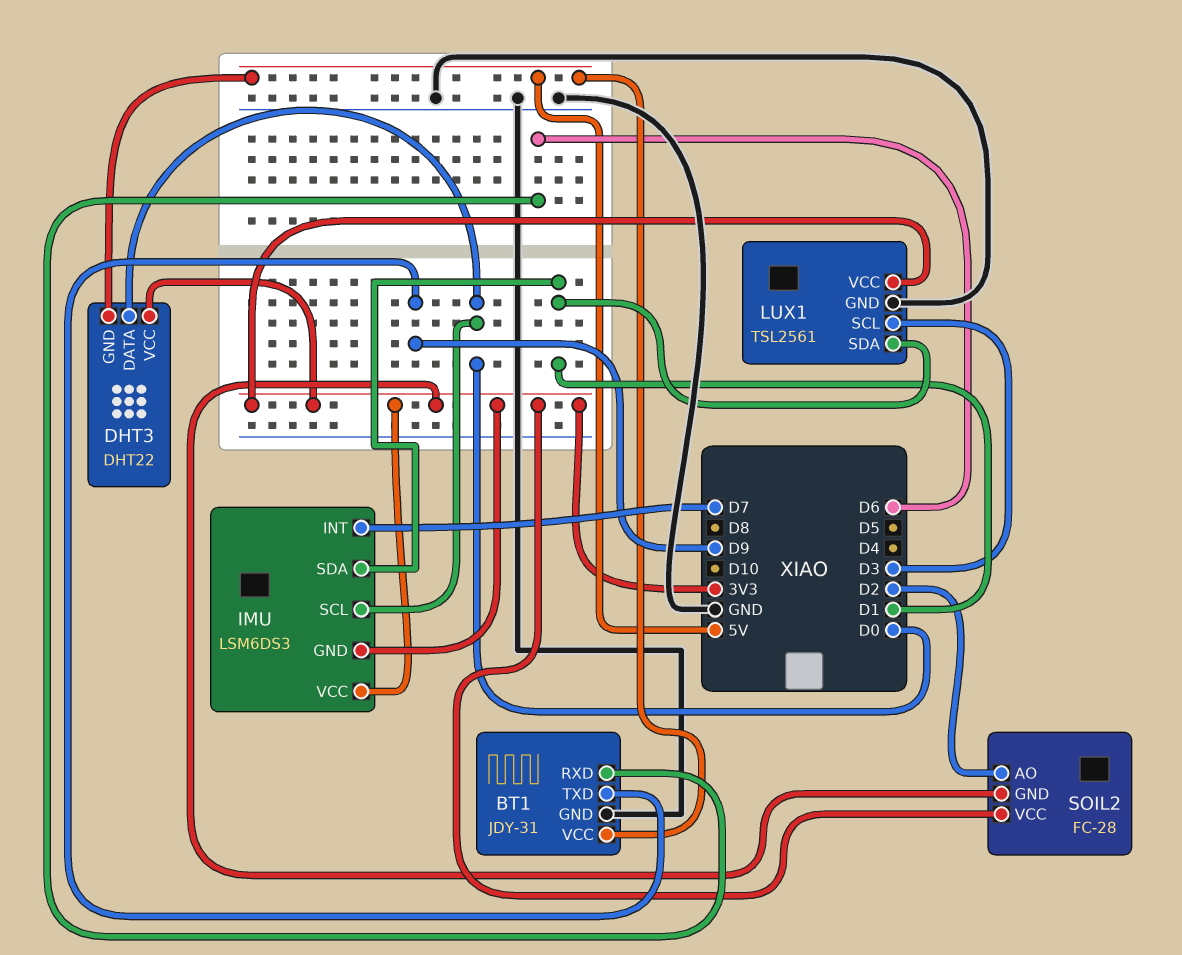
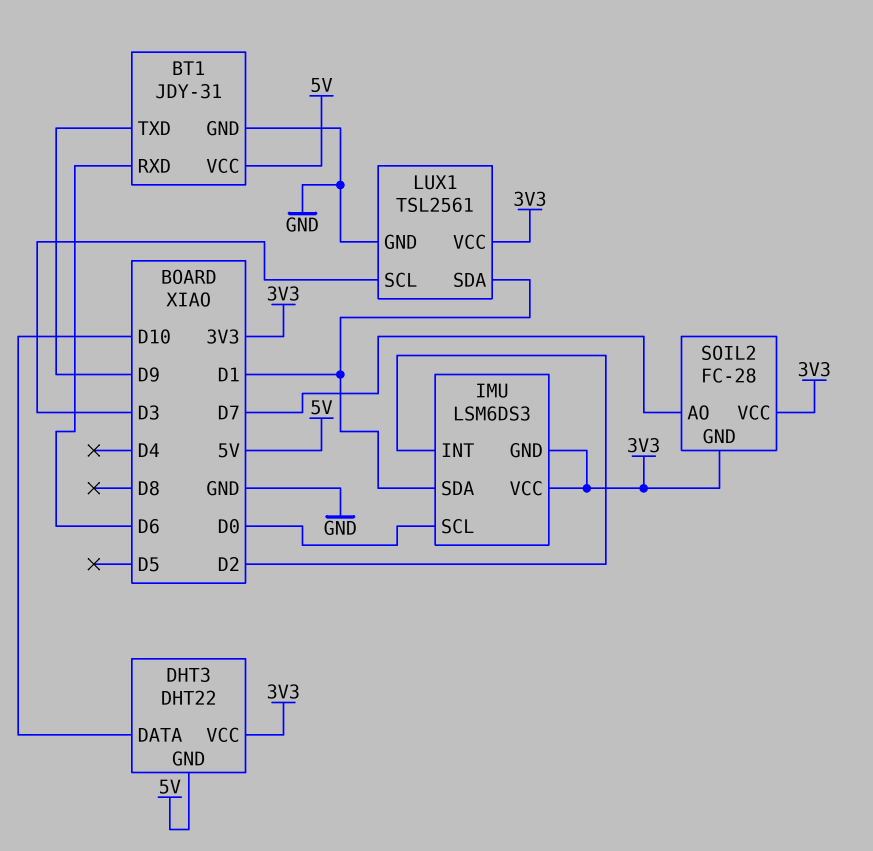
DHT3 pin DATA: D0 -> D10
IMU pin INT: D7 -> D2
SOIL2 pin AO: D2 -> D7

